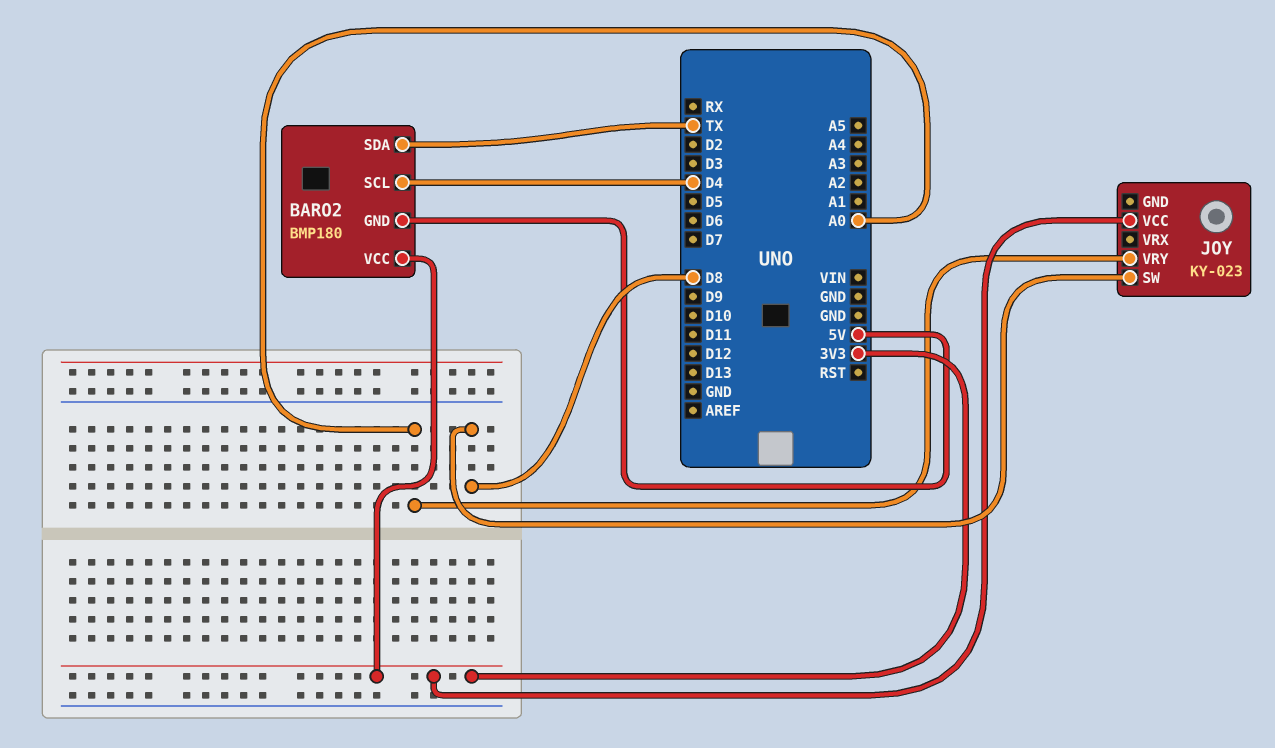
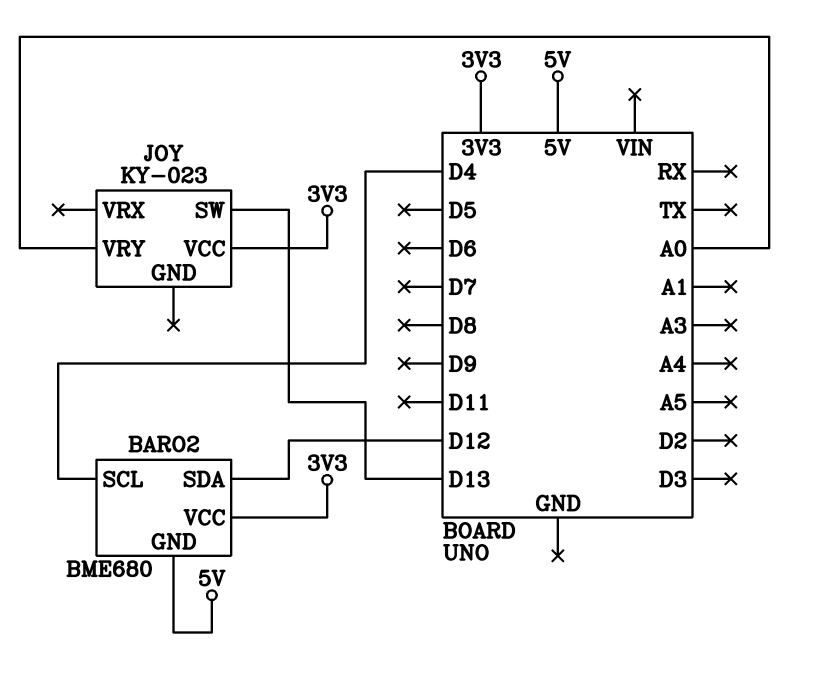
BARO2: BMP180 -> BME680
BARO2 pin SDA: TX -> D12
JOY pin SW: D8 -> D13

